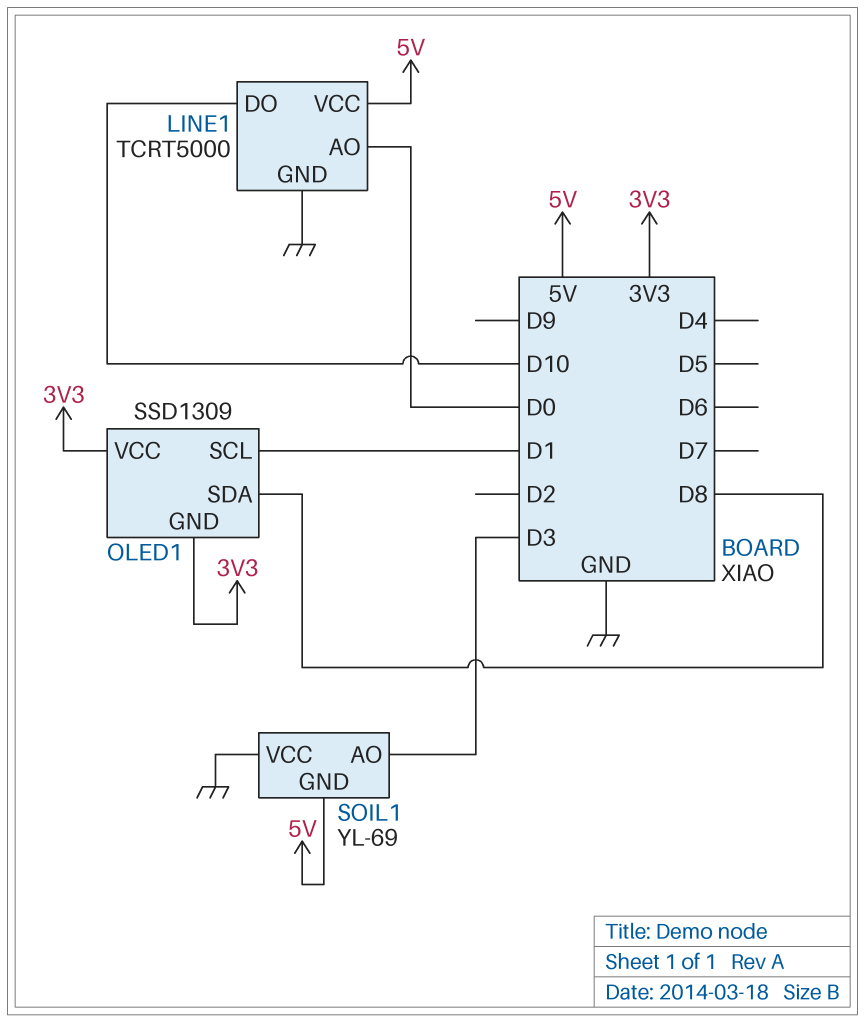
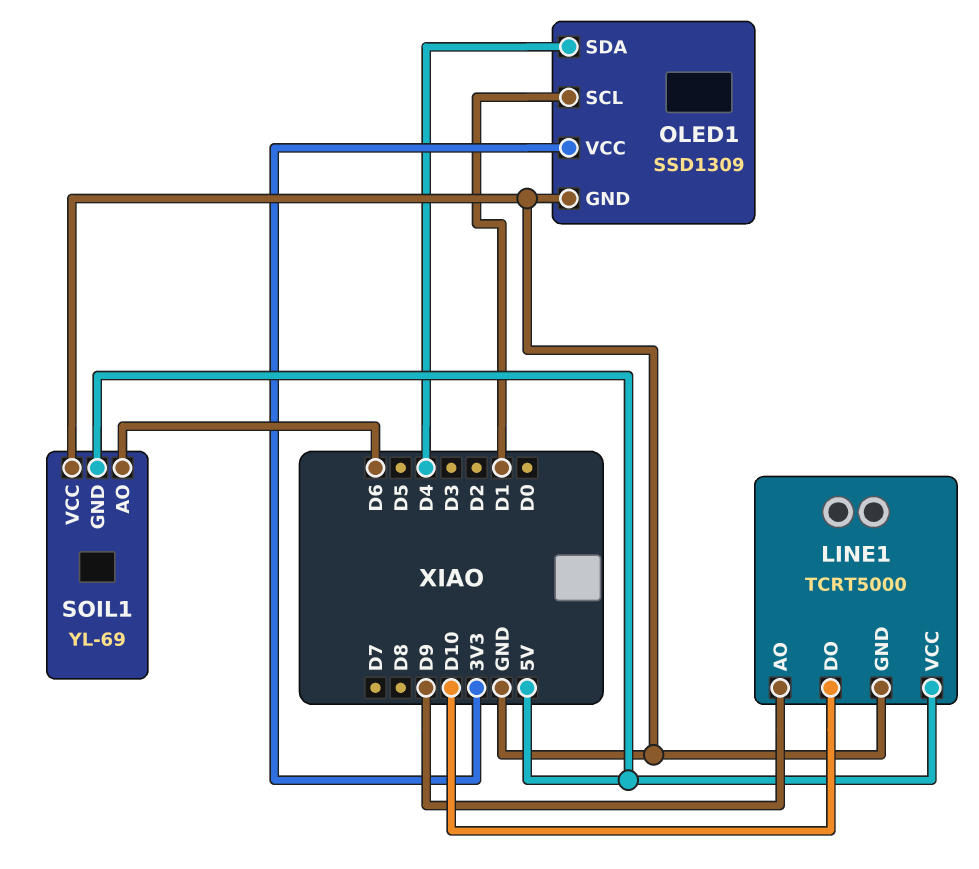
LINE1 pin AO: D0 -> D9
OLED1 pin GND: 3V3 -> GND
OLED1 pin SDA: D8 -> D4
SOIL1 pin AO: D3 -> D6

